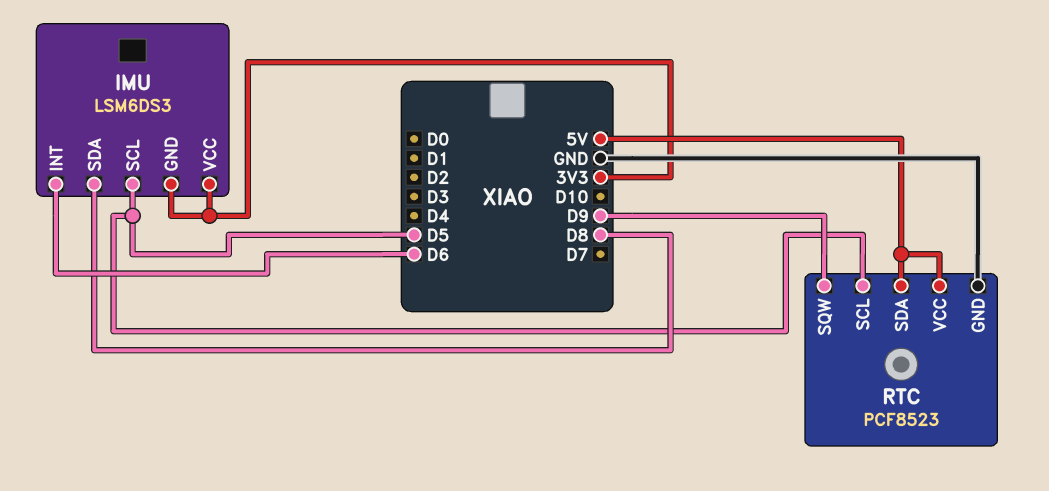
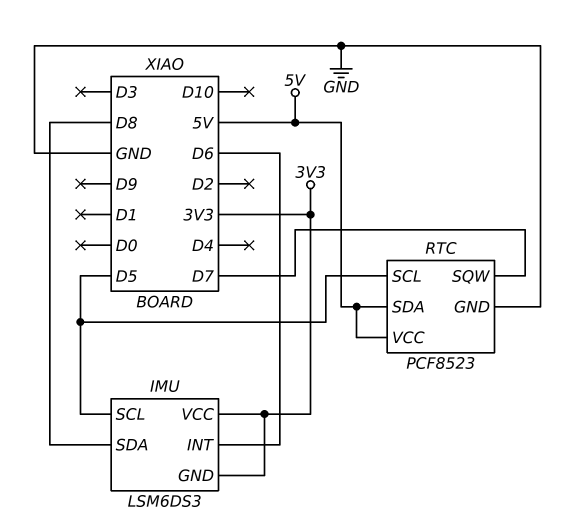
RTC pin SQW: D9 -> D7

